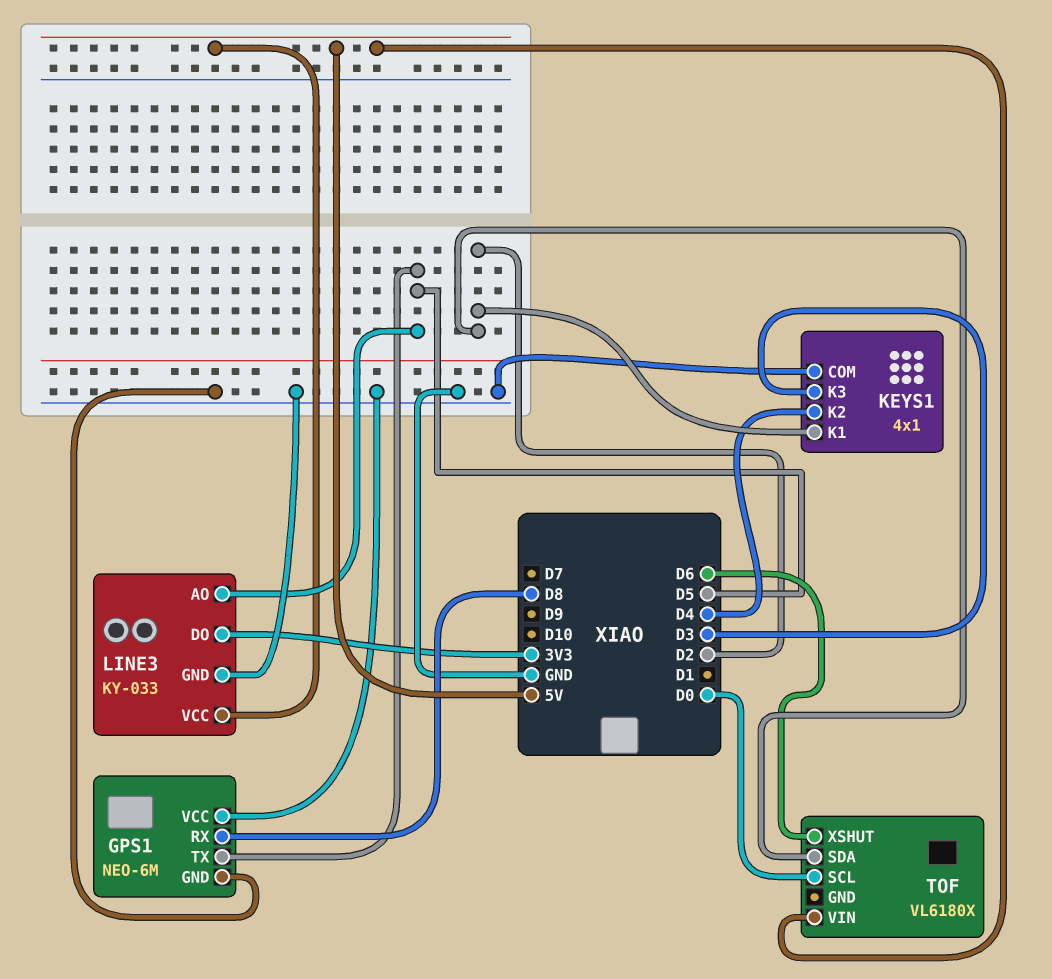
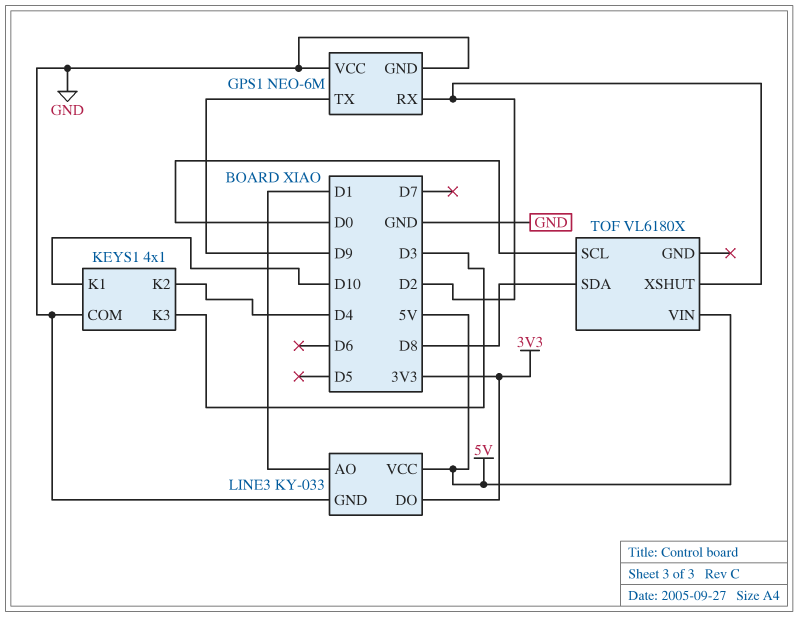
GPS1 pin RX: D8 -> D2
GPS1 pin TX: D5 -> D9
KEYS1 pin K1: D2 -> D10
LINE3 pin AO: D5 -> D1
TOF pin SDA: D2 -> D8
TOF pin XSHUT: D6 -> D2

